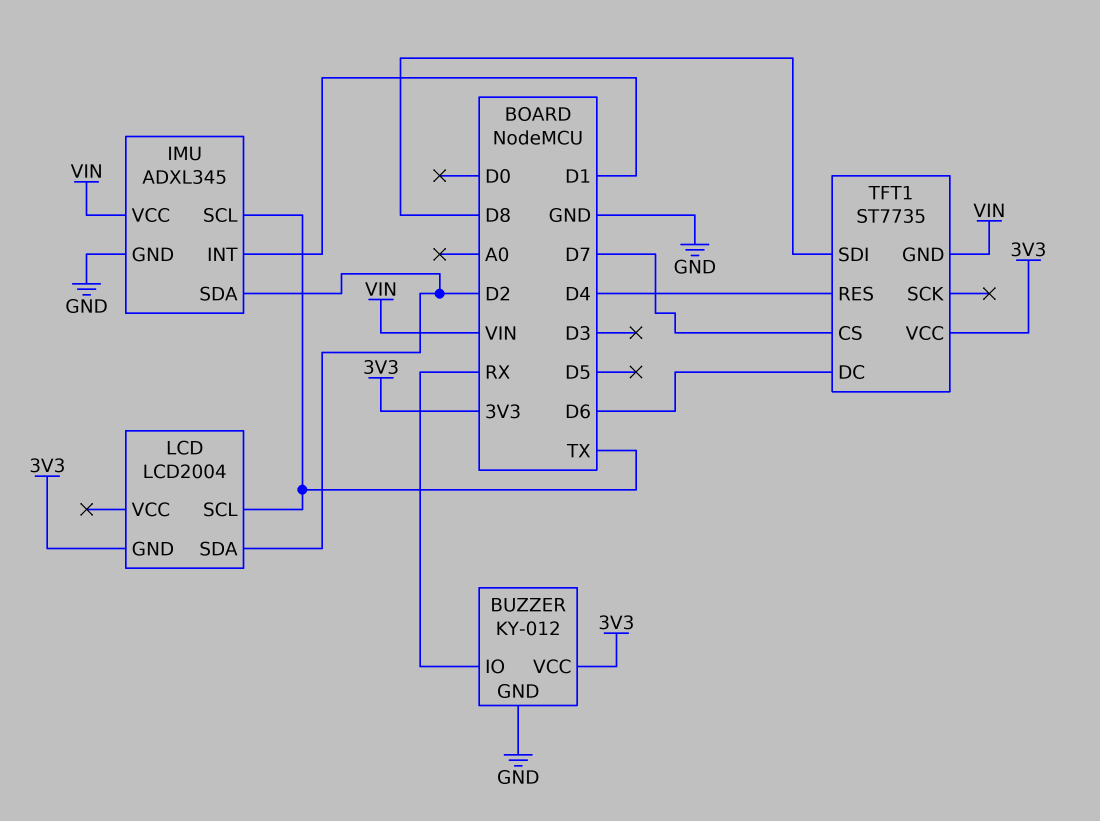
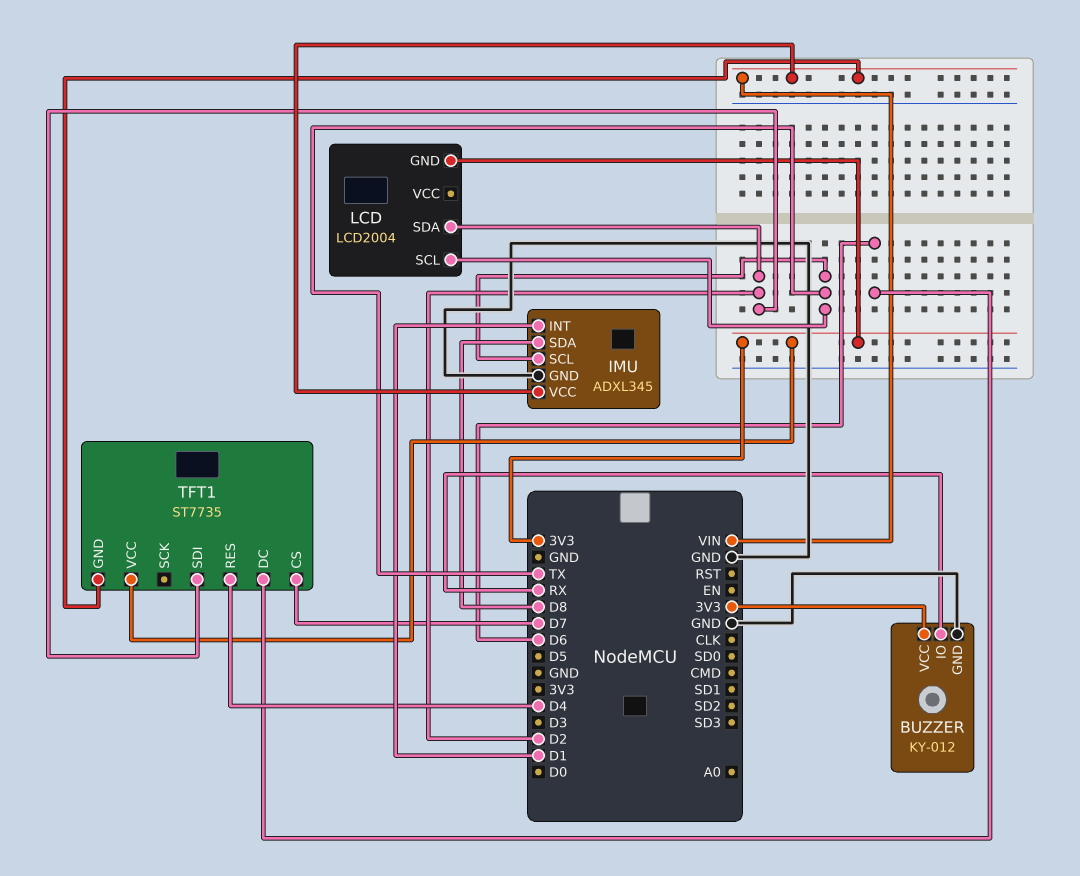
IMU pin SDA: D2 -> D8
TFT1 pin SDI: D8 -> D2

